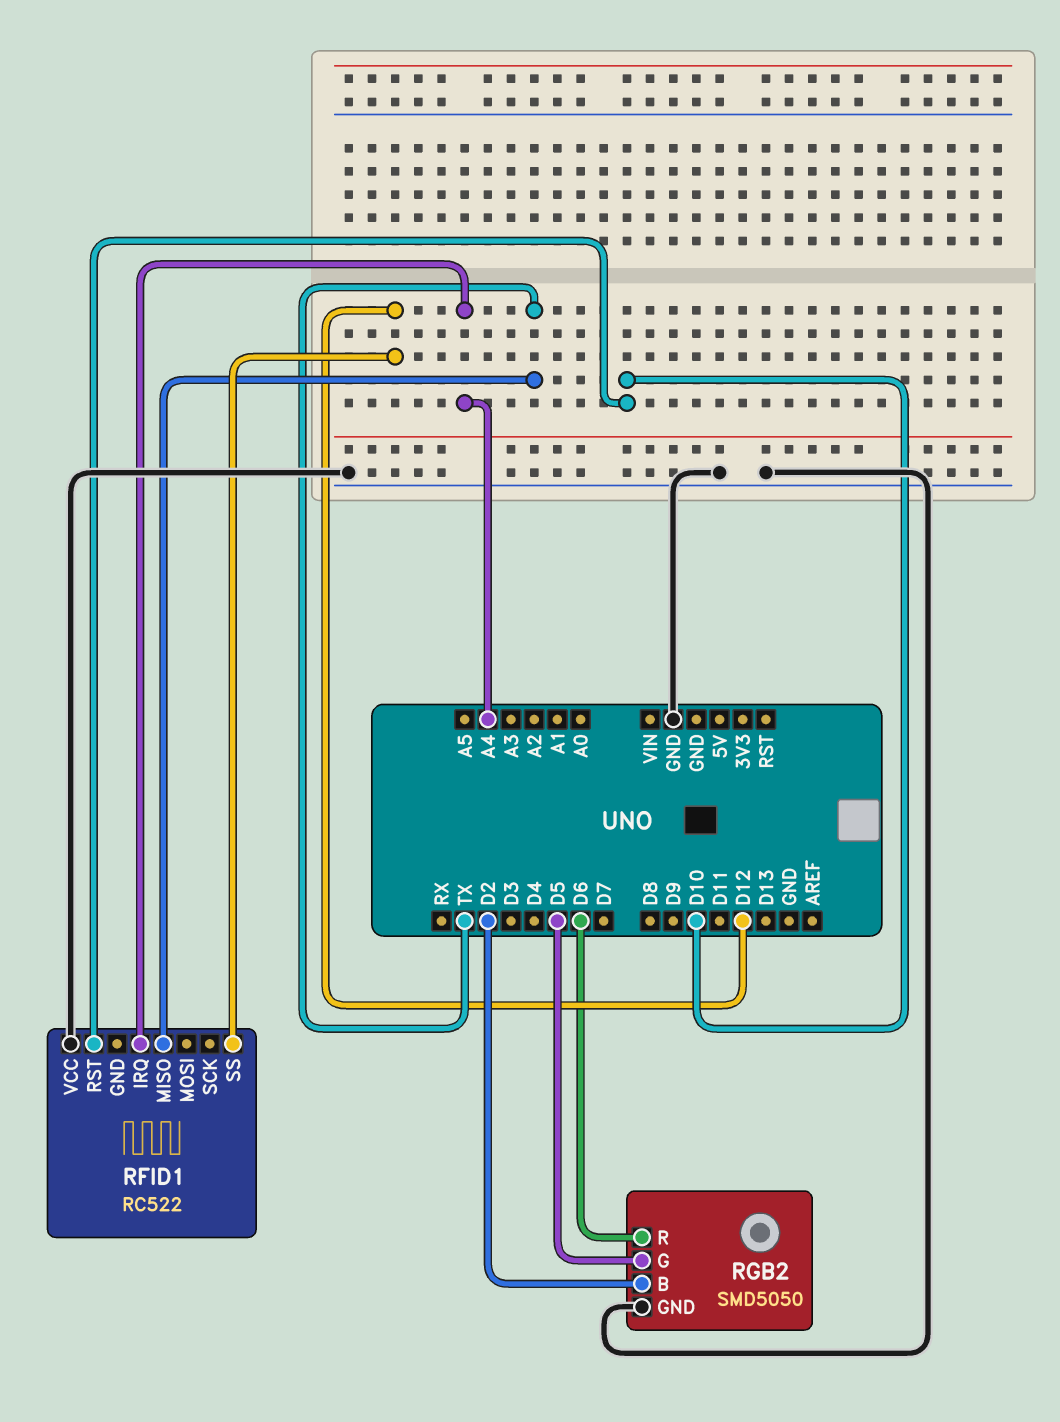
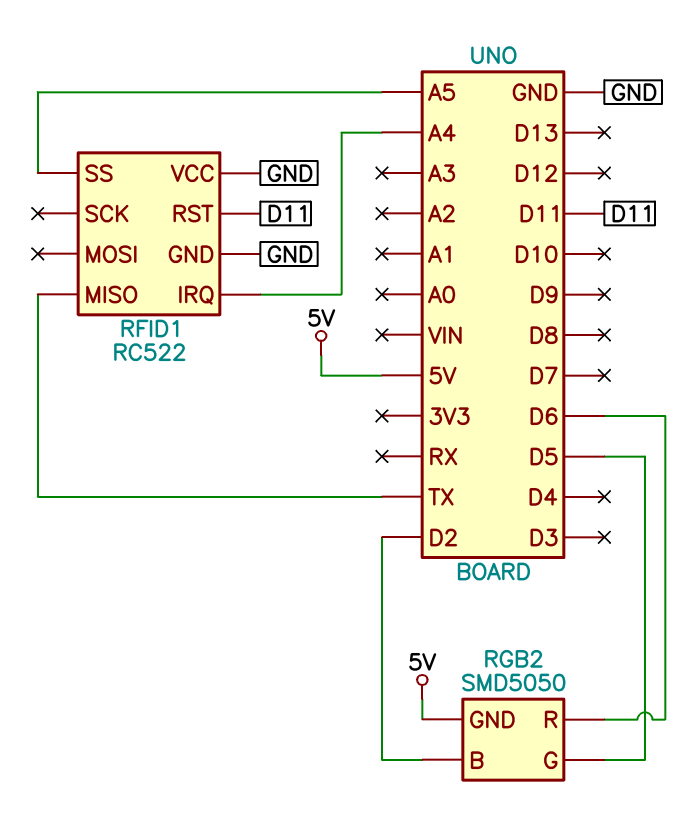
RFID1 pin GND: none -> GND
RFID1 pin RST: D10 -> D11
RFID1 pin SS: D12 -> A5
RGB2 pin GND: GND -> 5V

